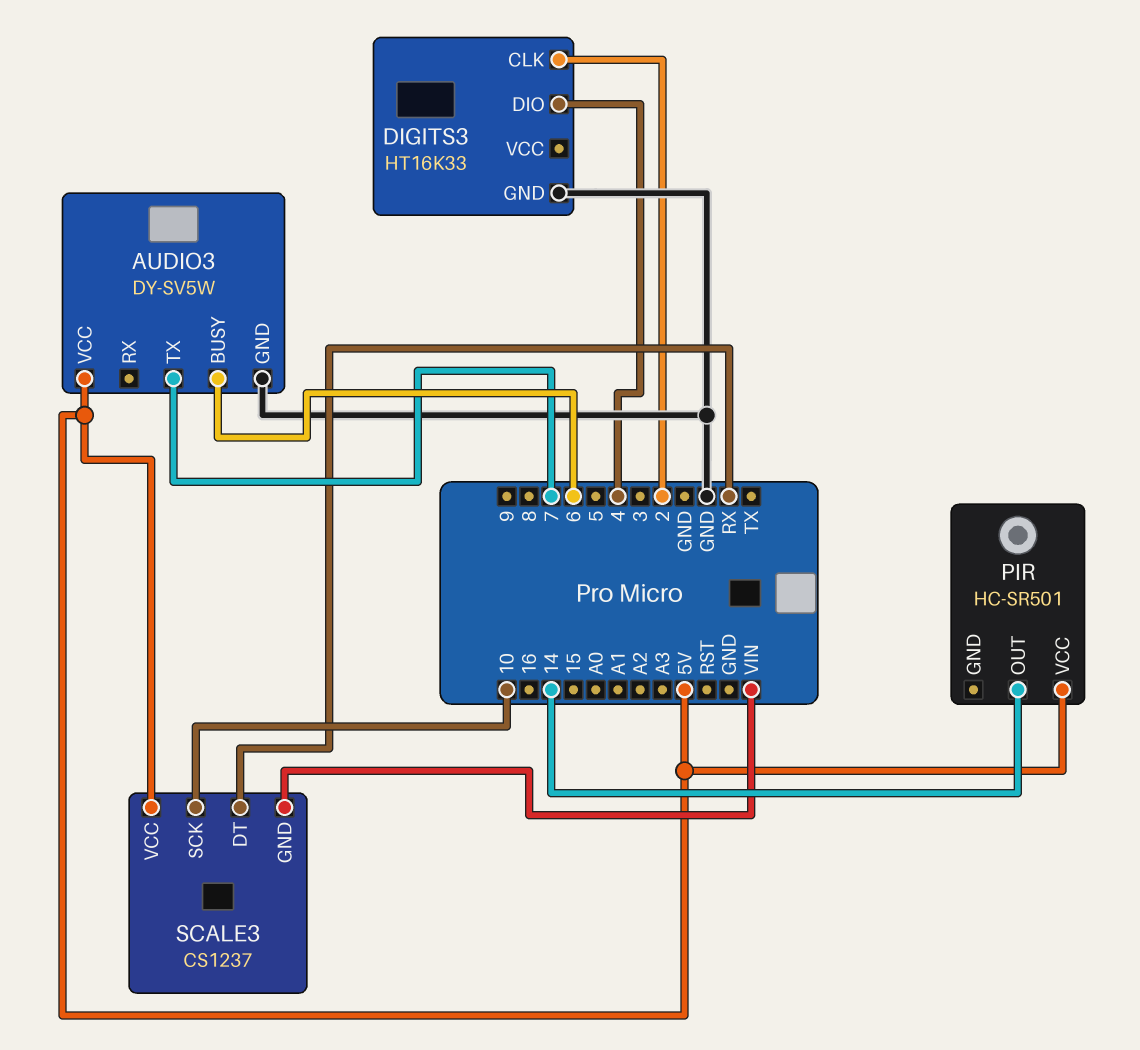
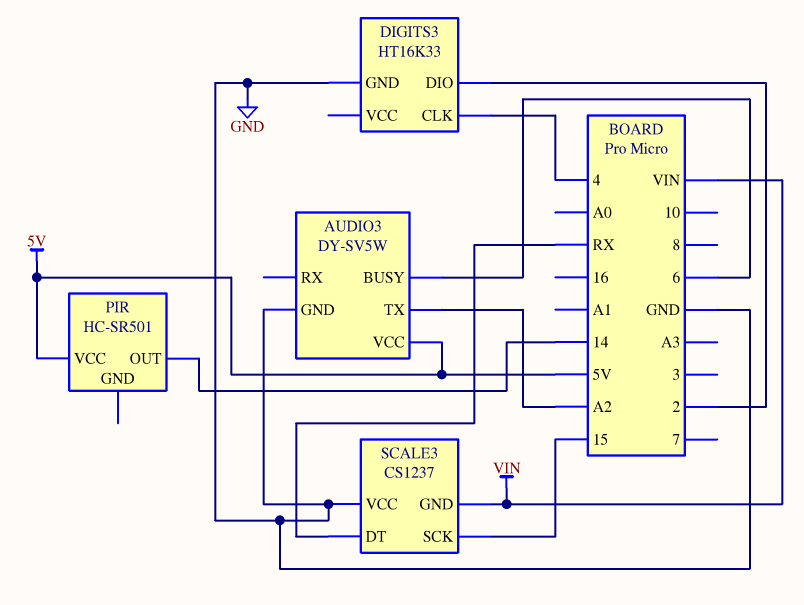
AUDIO3 pin TX: 7 -> A2
DIGITS3 pin CLK: 2 -> 4
DIGITS3 pin DIO: 4 -> 2
SCALE3 pin SCK: 10 -> 15
SCALE3 pin VCC: 5V -> GND

